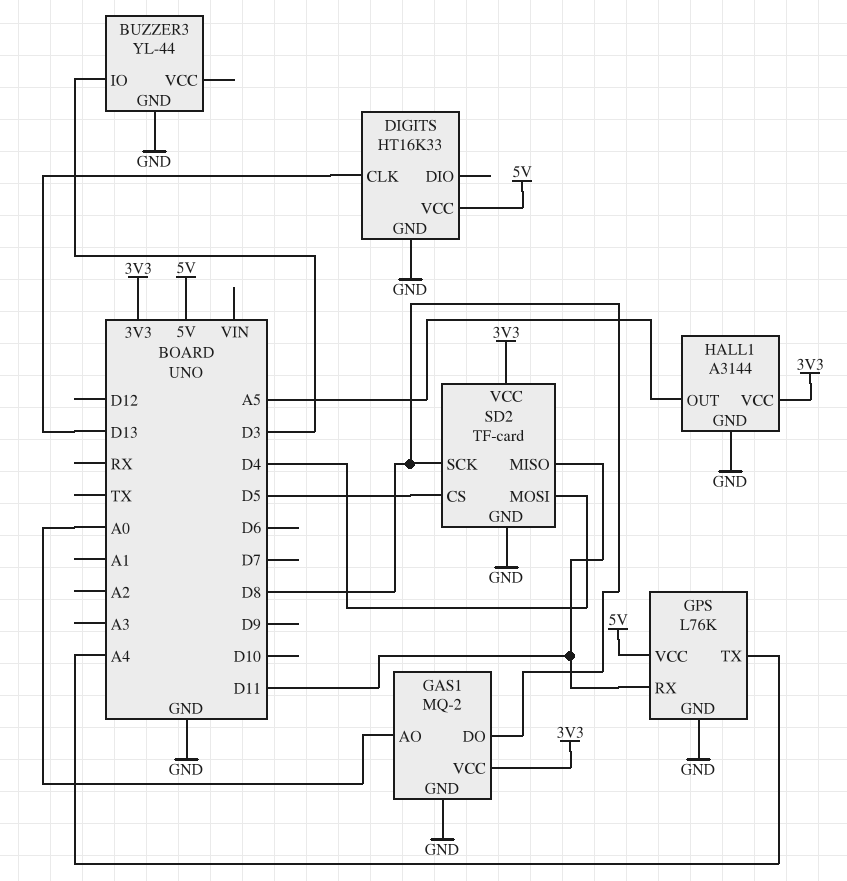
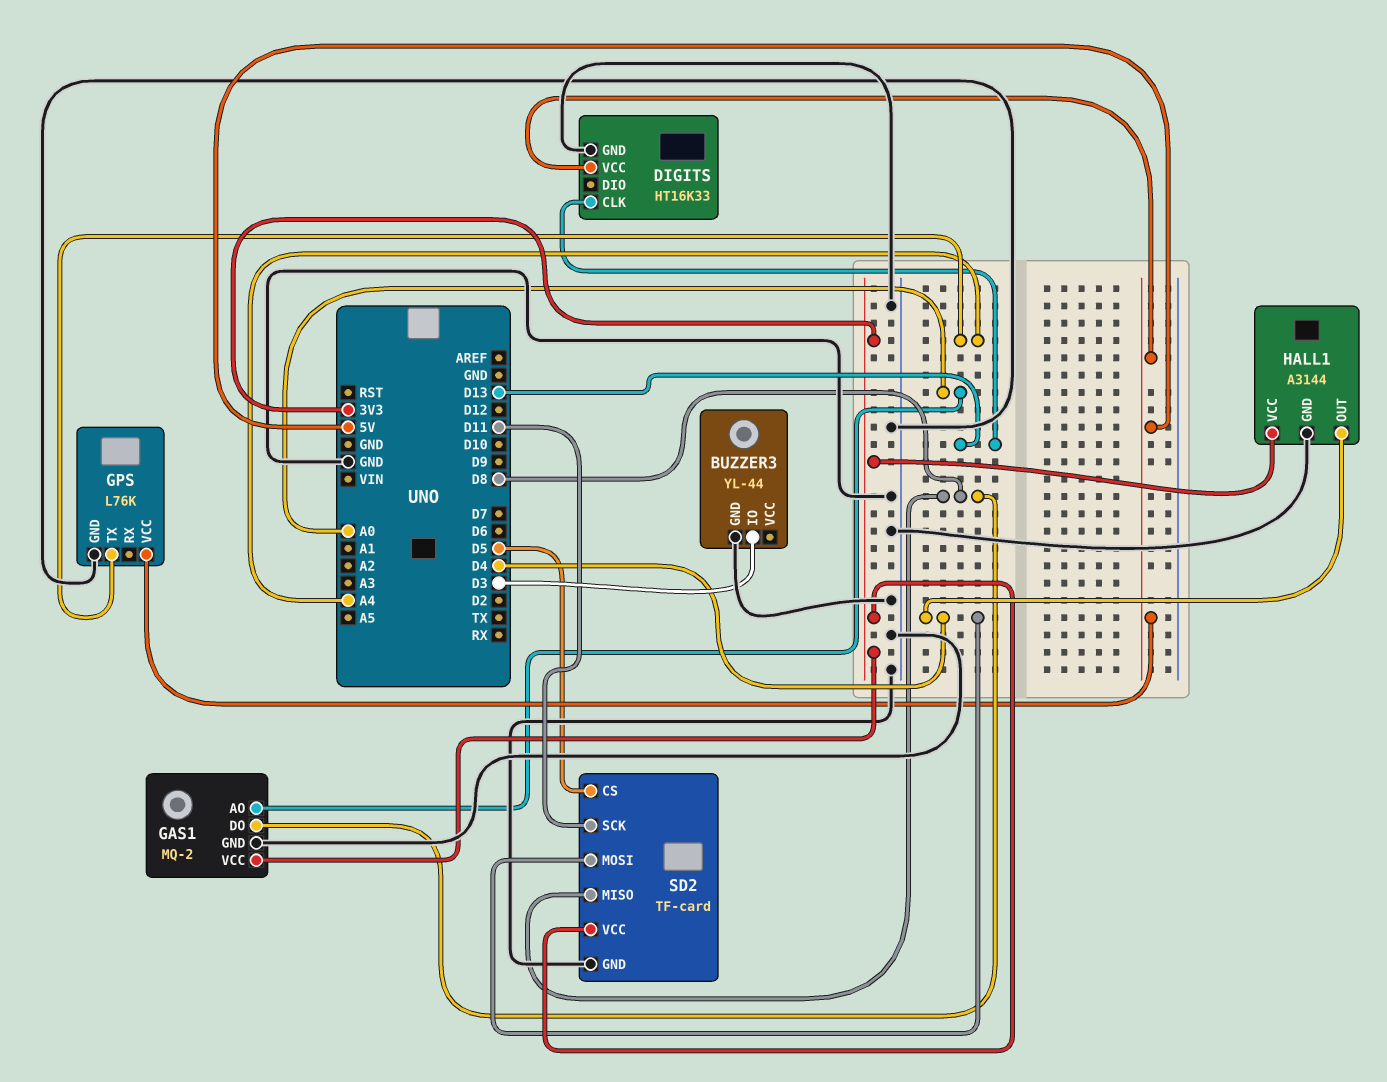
GPS pin RX: D11 -> none
HALL1 pin OUT: A5 -> D4
SD2 pin MISO: D11 -> D8
SD2 pin SCK: D8 -> D11

